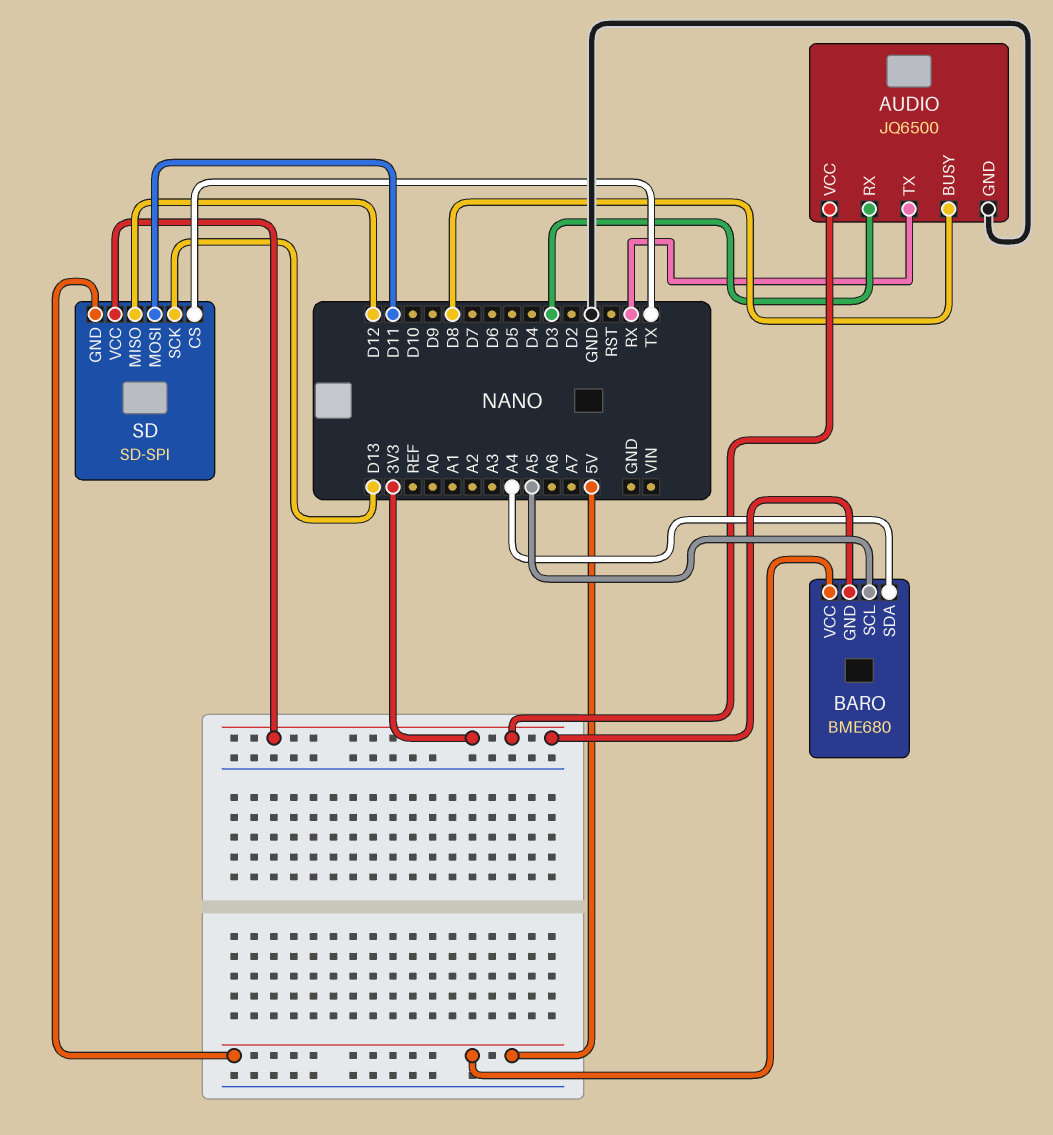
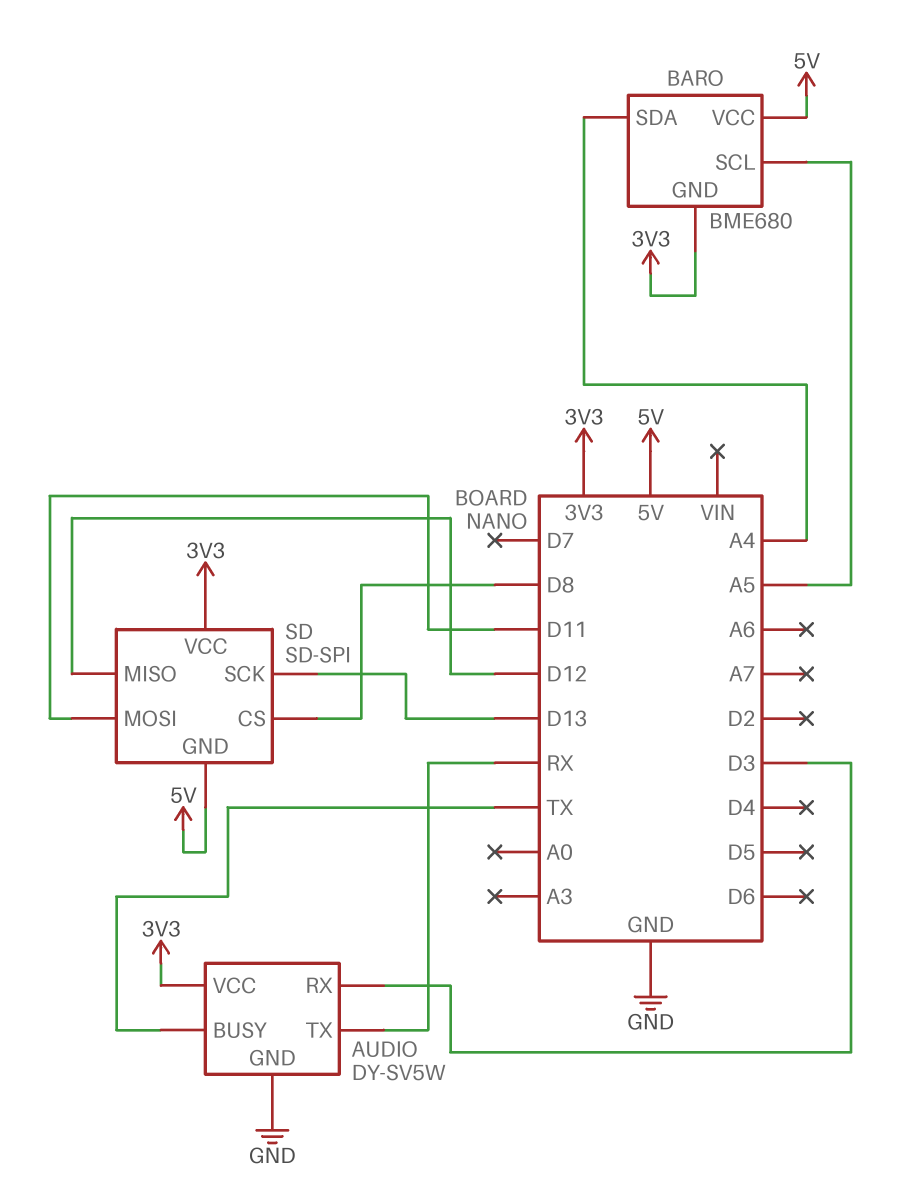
AUDIO: JQ6500 -> DY-SV5W
AUDIO pin BUSY: D8 -> TX
SD pin CS: TX -> D8

